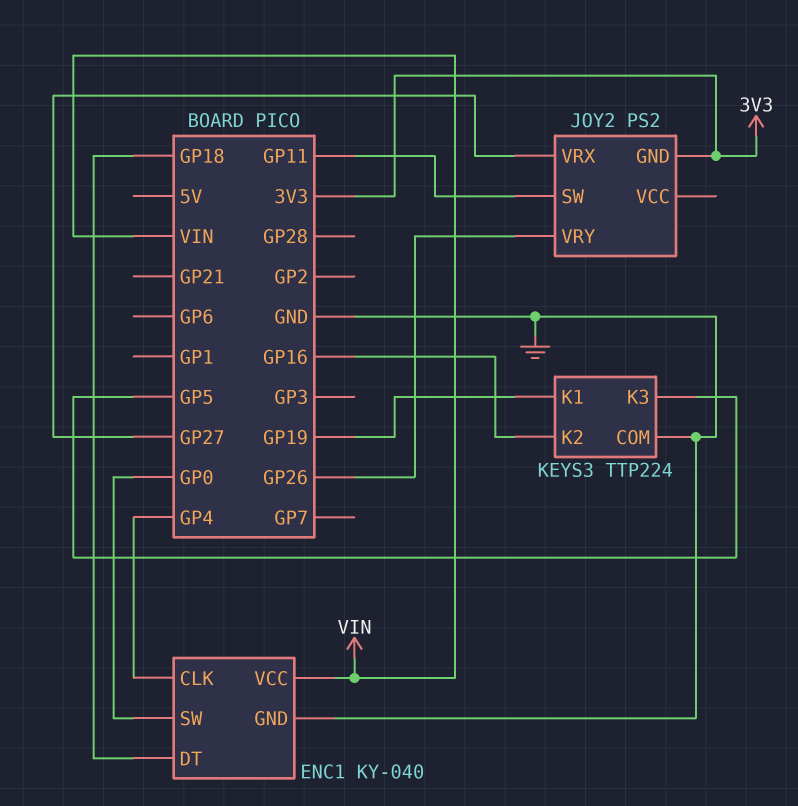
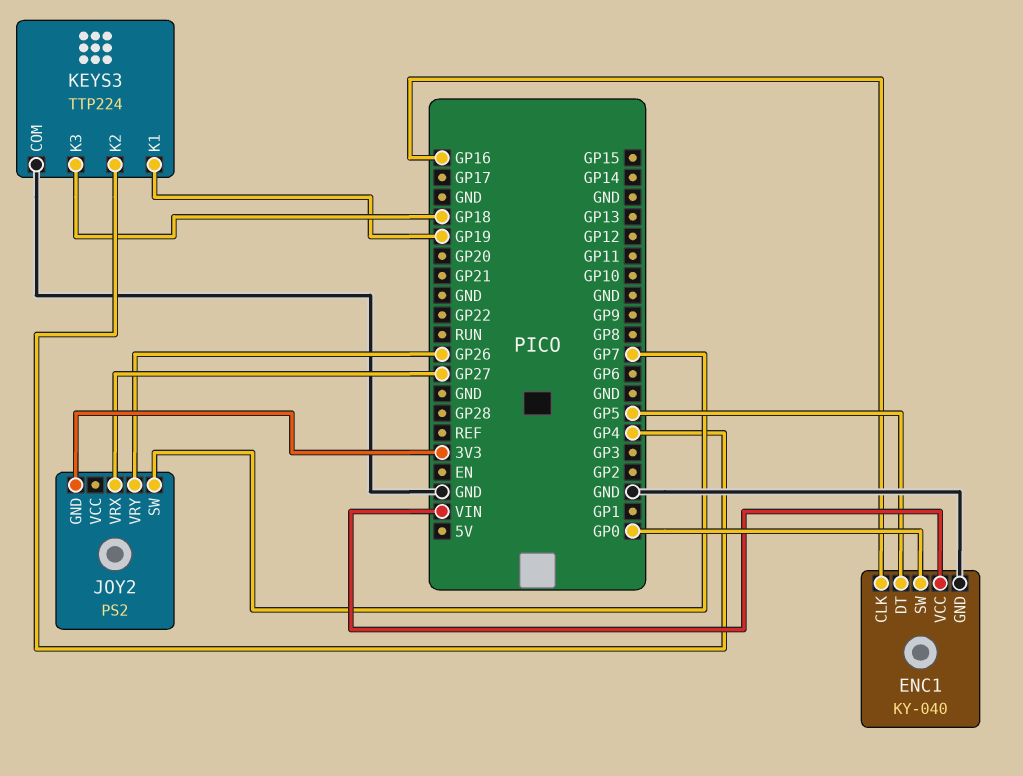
ENC1 pin CLK: GP4 -> GP16
ENC1 pin DT: GP18 -> GP5
JOY2 pin SW: GP11 -> GP7
KEYS3 pin K2: GP16 -> GP4
KEYS3 pin K3: GP5 -> GP18

